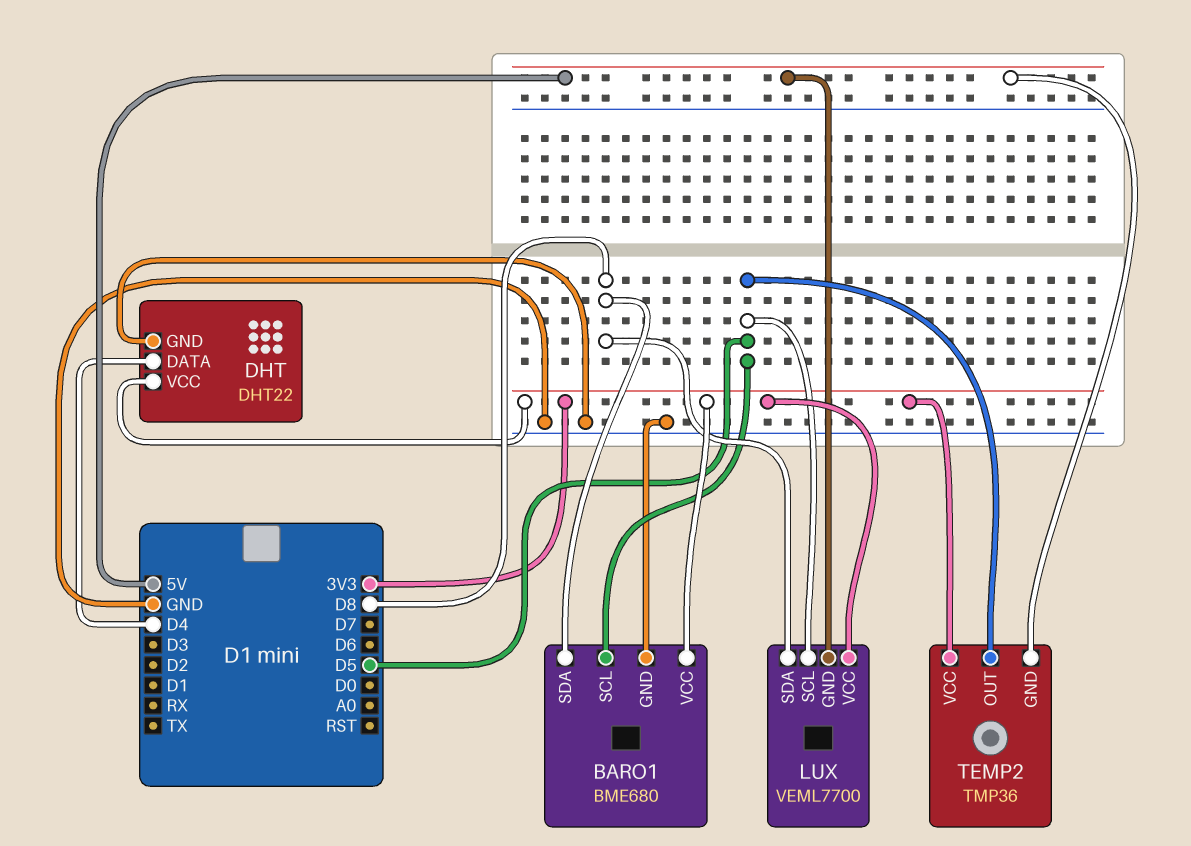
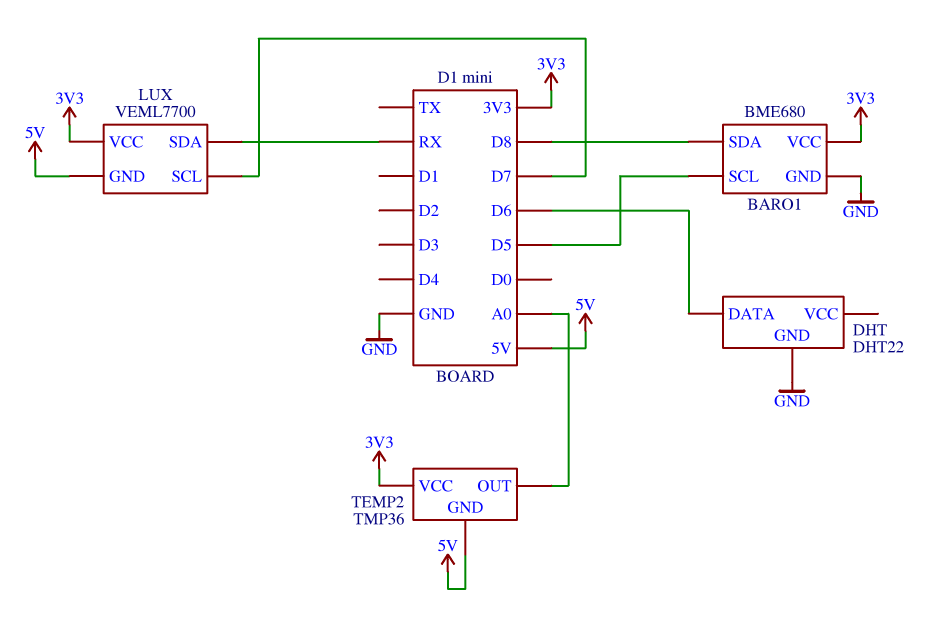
DHT pin DATA: D4 -> D6
DHT pin VCC: 3V3 -> none
LUX pin SCL: D5 -> D7
LUX pin SDA: D8 -> RX
TEMP2 pin OUT: D5 -> A0

